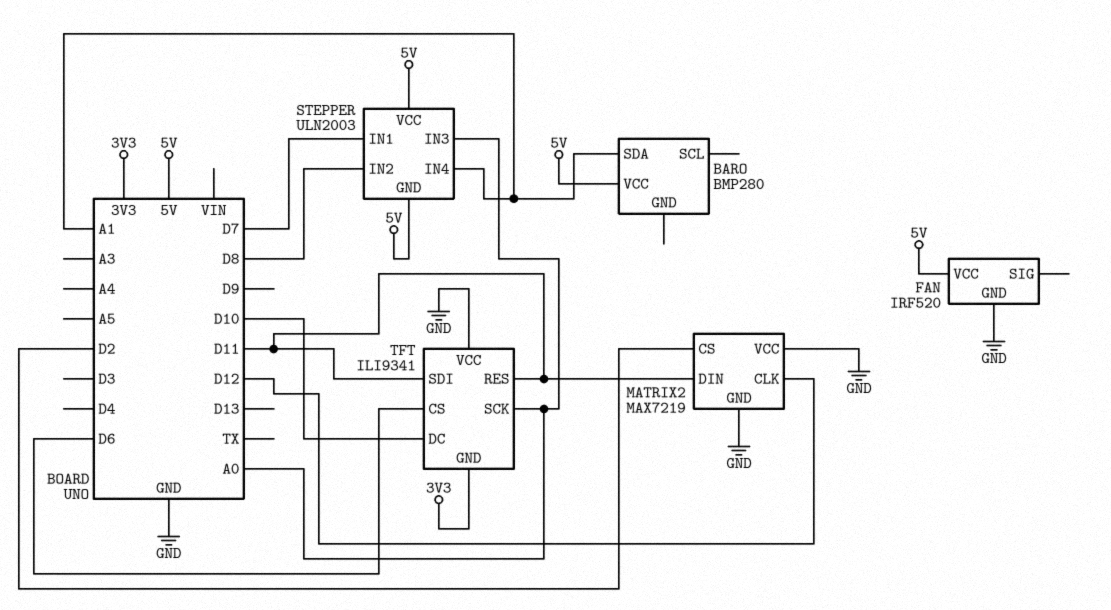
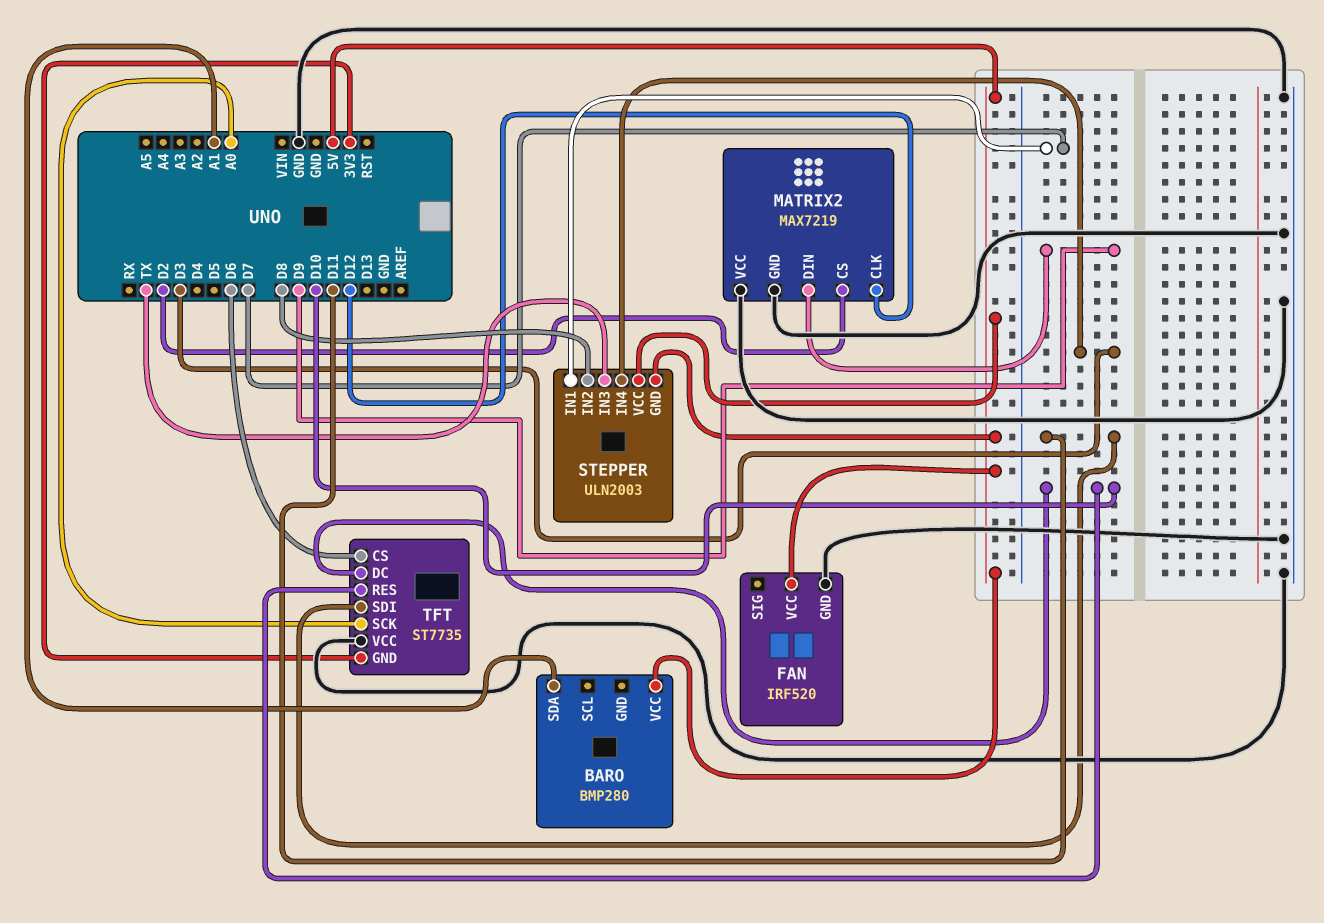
MATRIX2 pin DIN: D11 -> D9
STEPPER pin IN3: A0 -> TX
STEPPER pin IN4: A1 -> D3
TFT: ILI9341 -> ST7735
TFT pin RES: D11 -> D10

